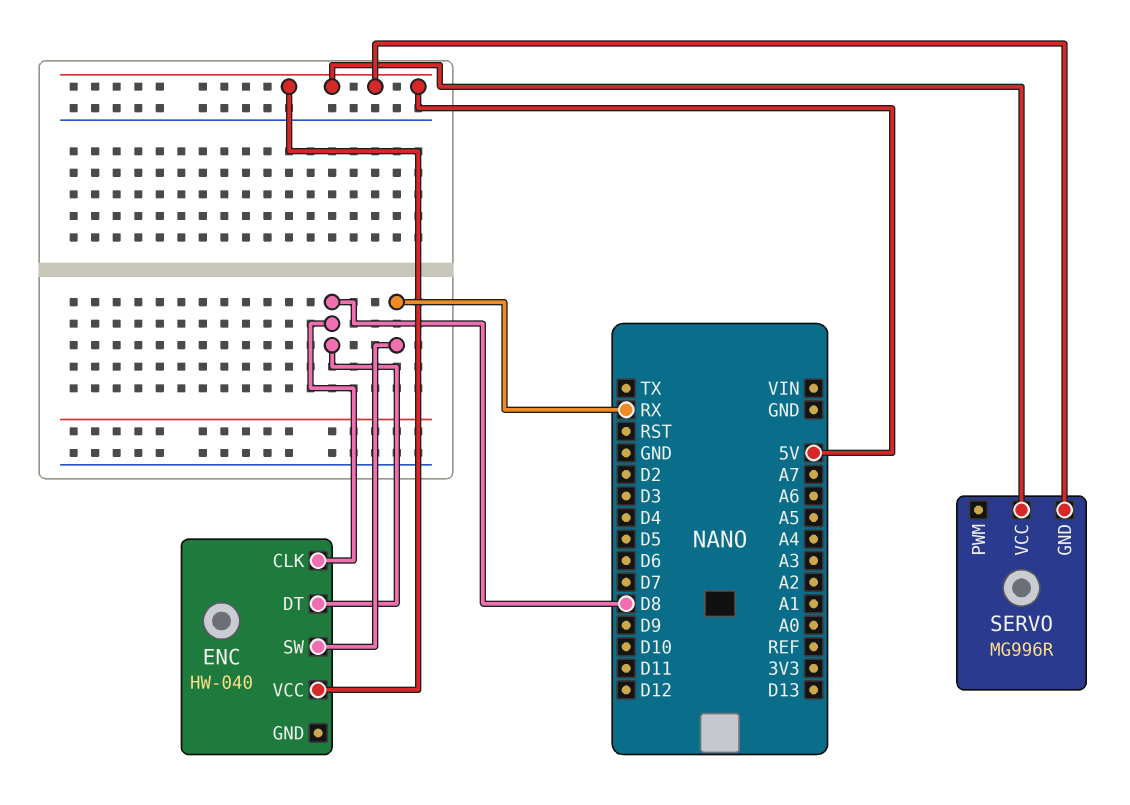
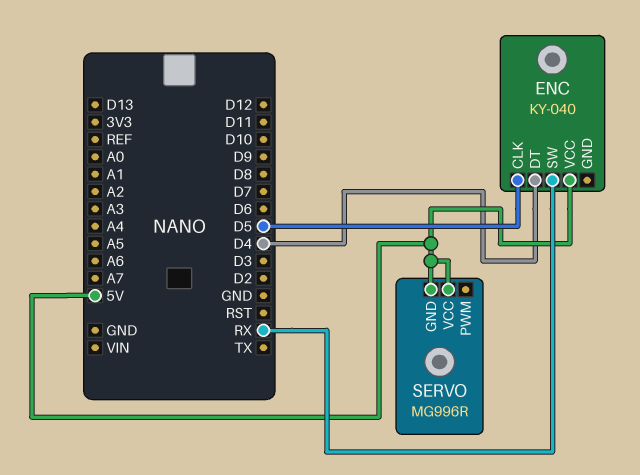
ENC: HW-040 -> KY-040
ENC pin CLK: D8 -> D5
ENC pin DT: D8 -> D4

